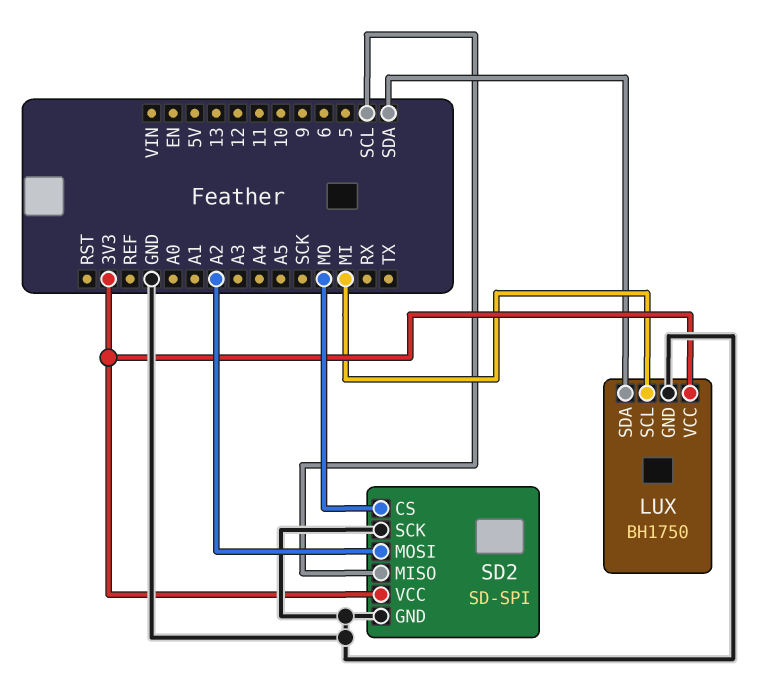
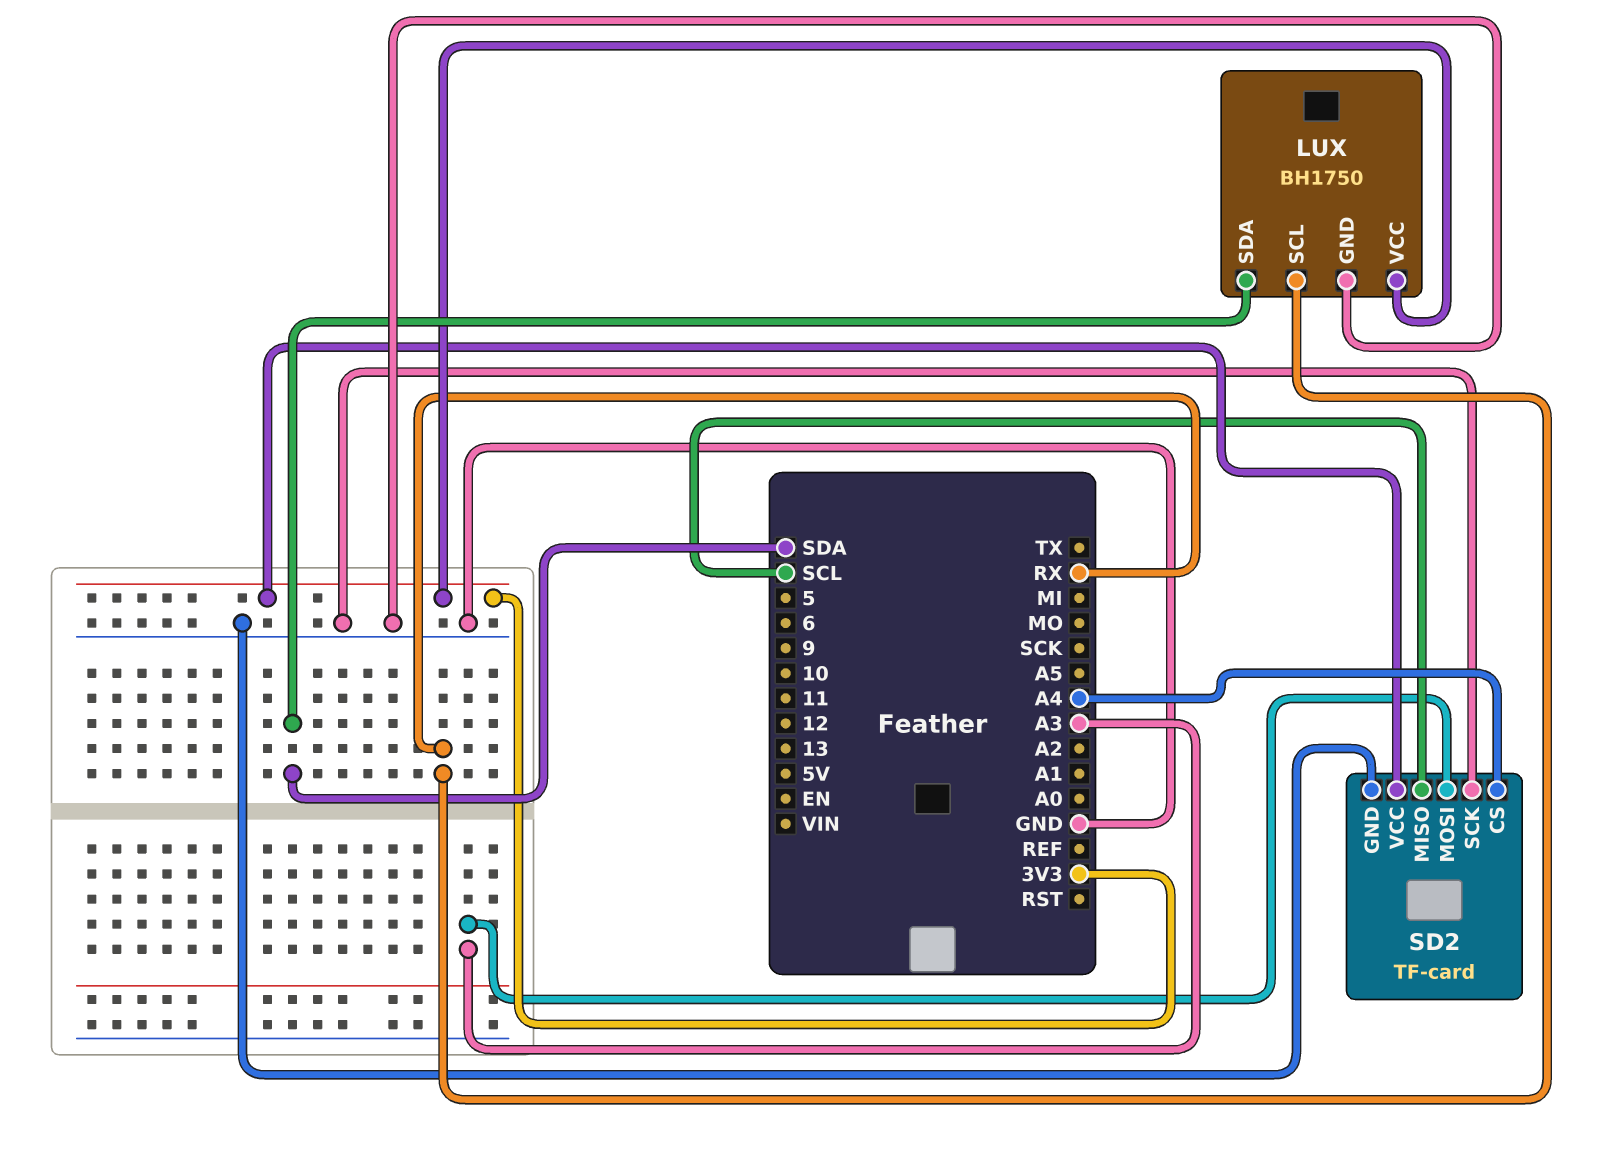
LUX pin SCL: MI -> RX
SD2: SD-SPI -> TF-card
SD2 pin CS: MO -> A4
SD2 pin MOSI: A2 -> A3

